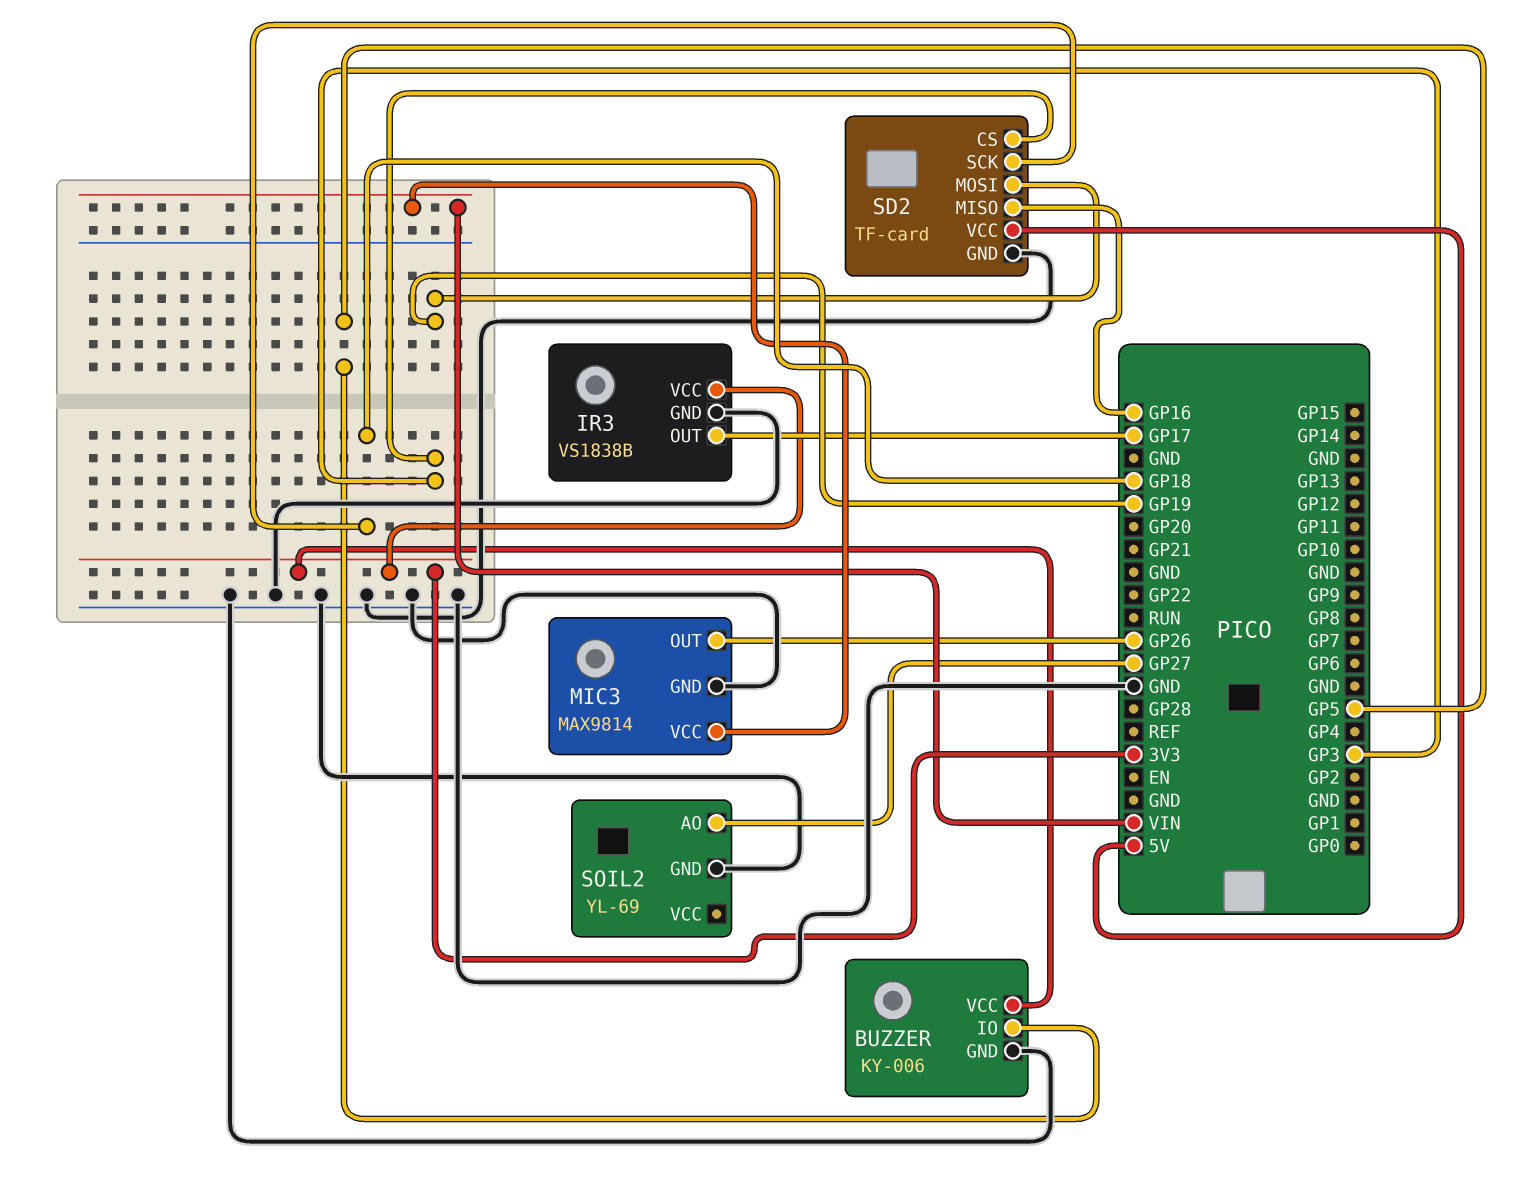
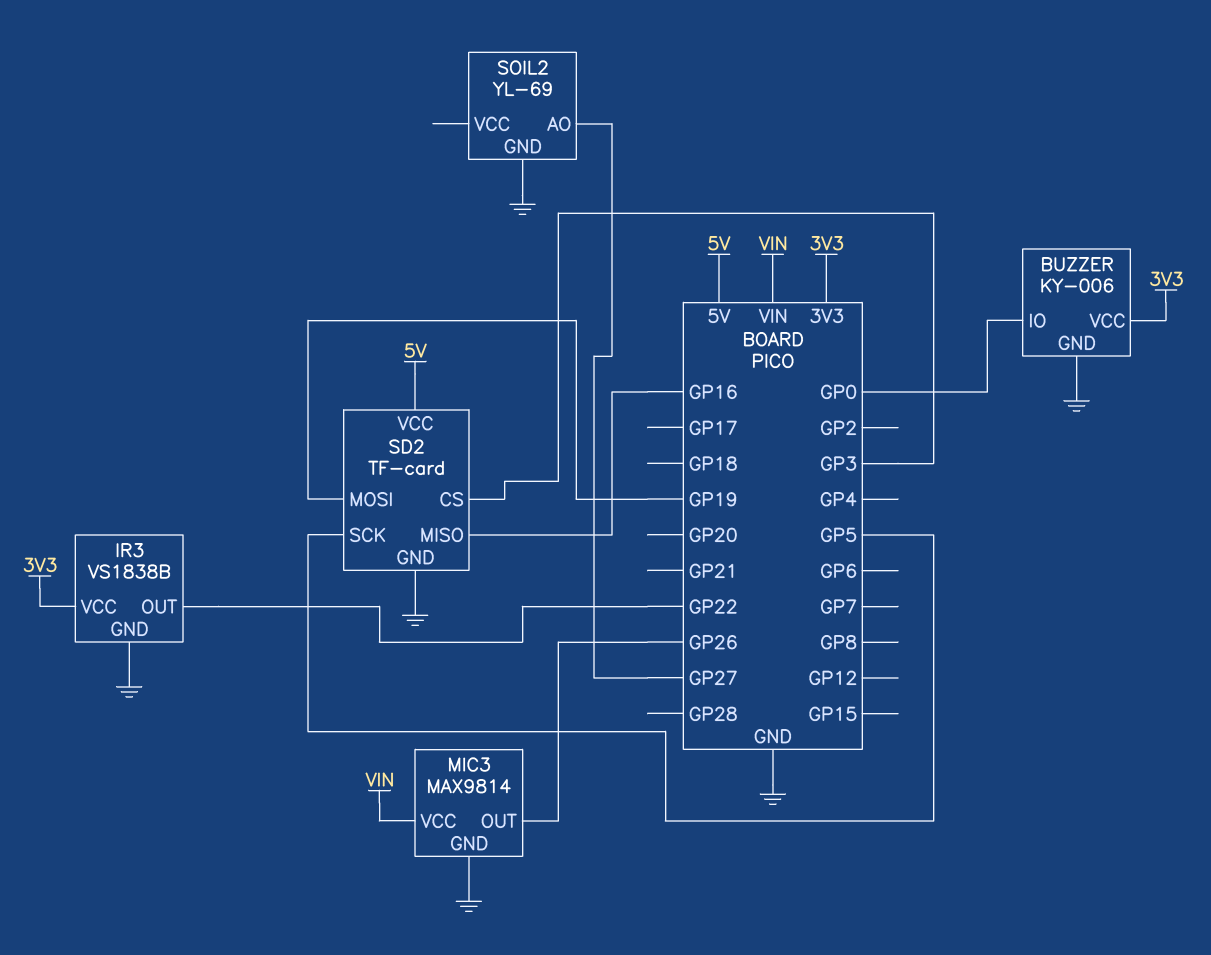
BUZZER pin IO: GP5 -> GP0
IR3 pin OUT: GP17 -> GP22
SD2 pin SCK: GP18 -> GP5

